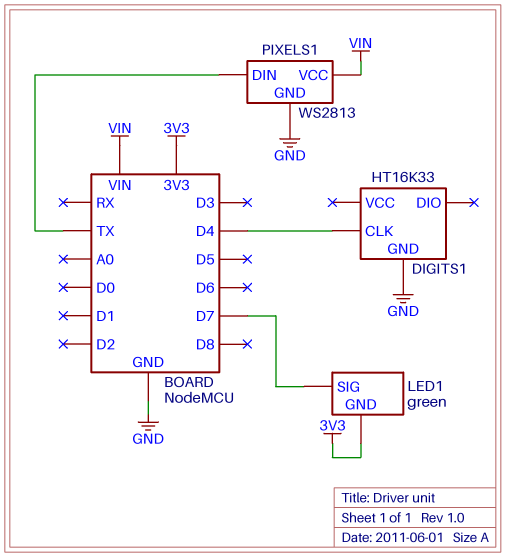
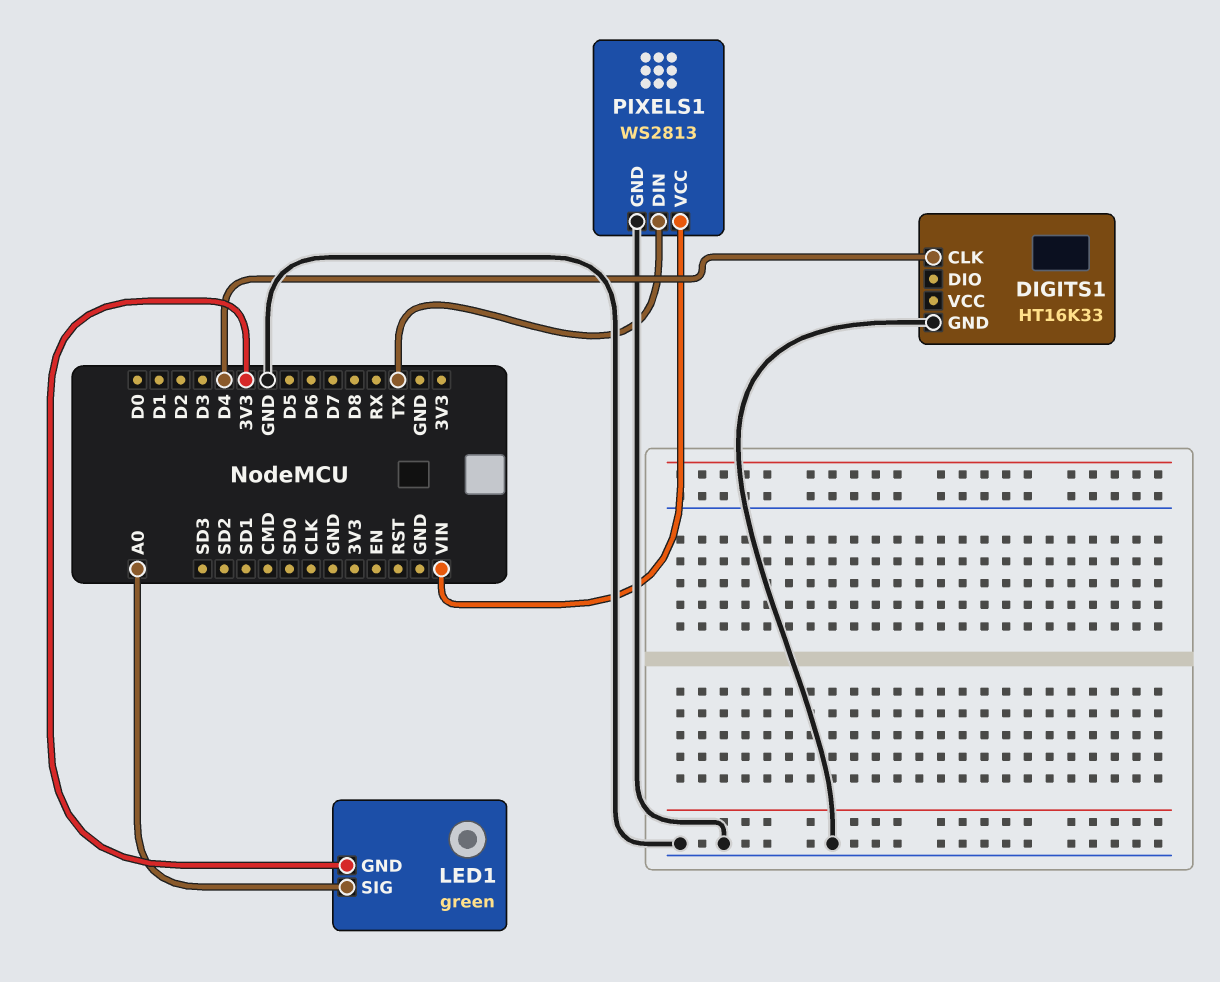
LED1 pin SIG: D7 -> A0

